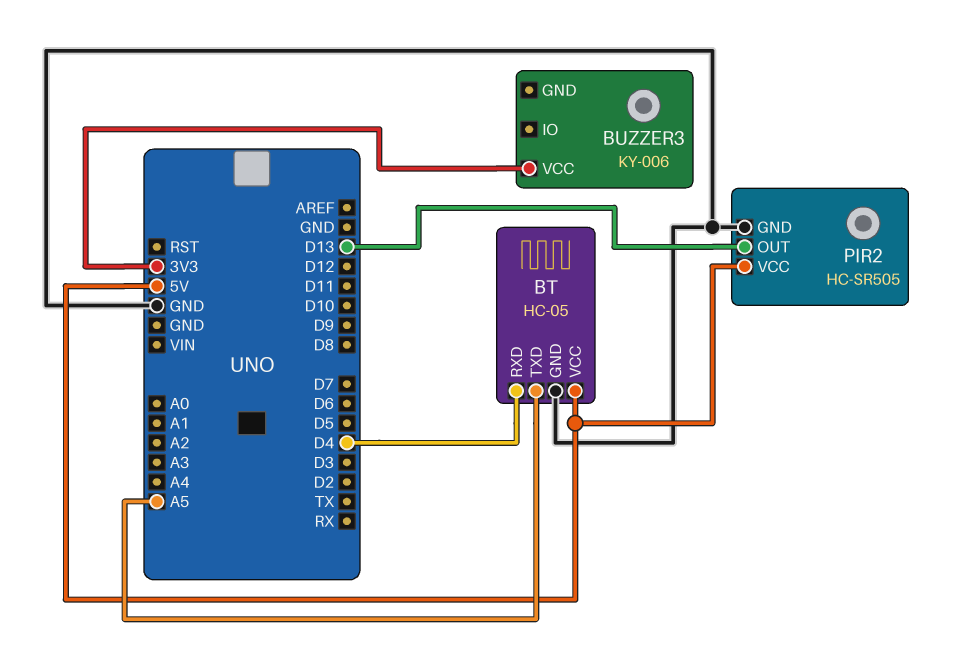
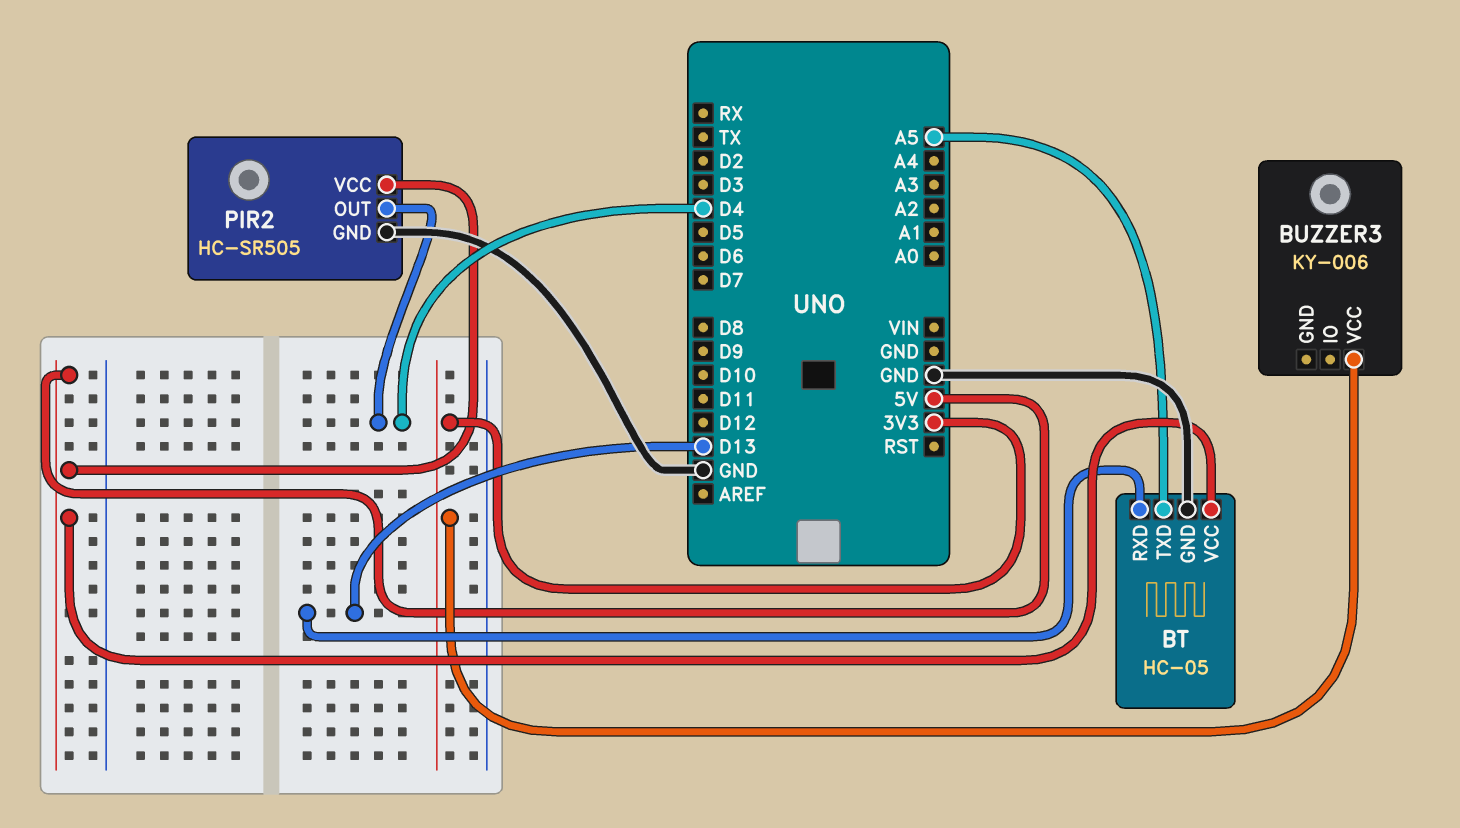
BT pin RXD: D4 -> D13
PIR2 pin OUT: D13 -> D4

